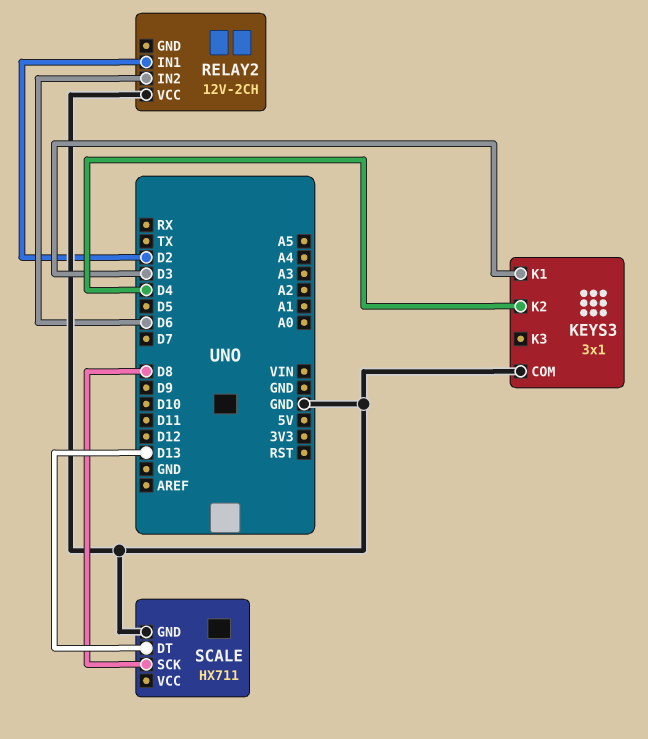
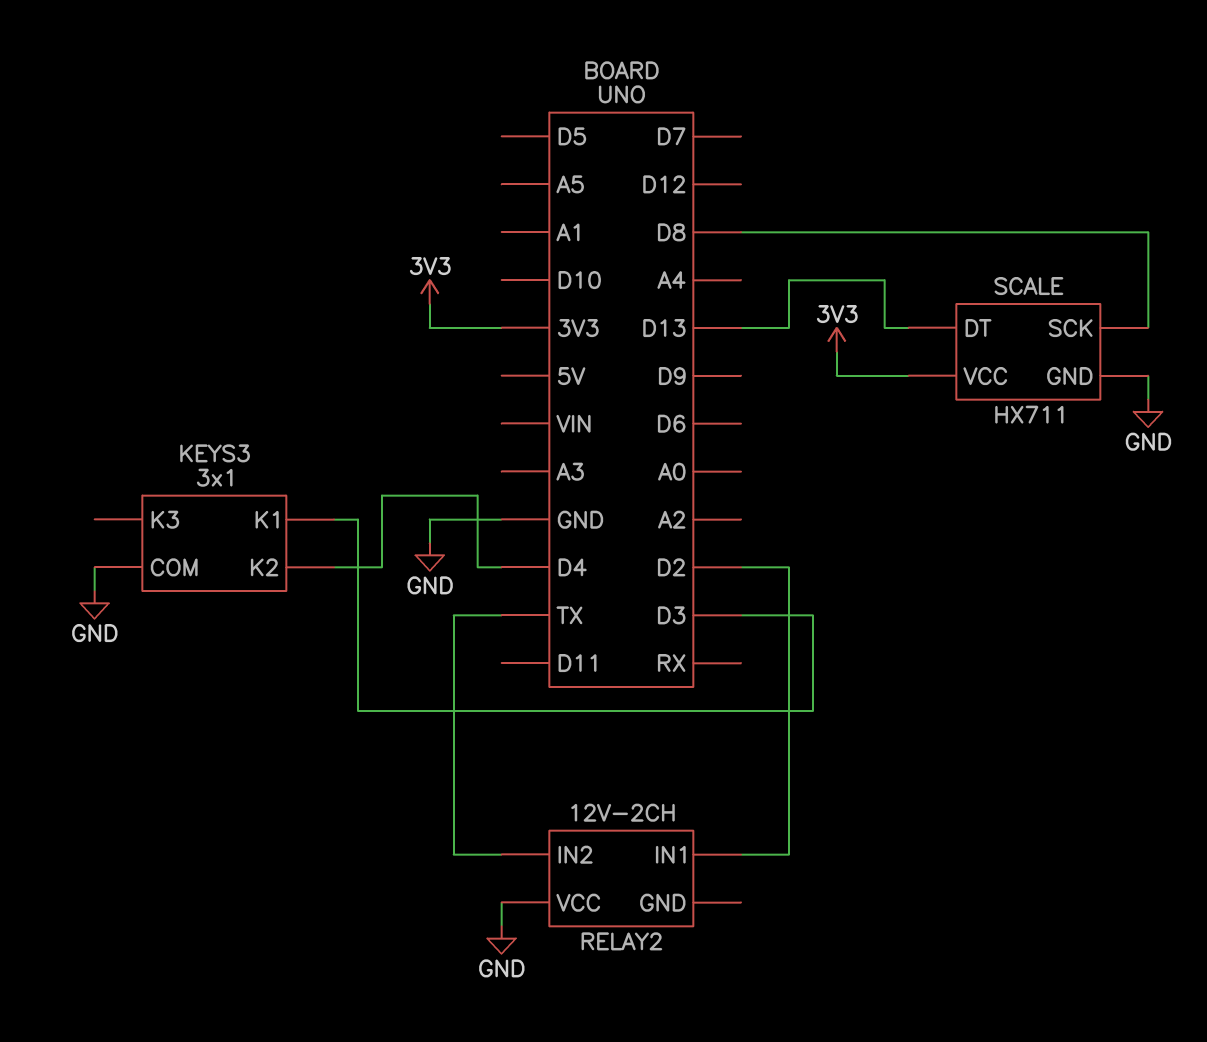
RELAY2 pin IN2: D6 -> TX
SCALE pin VCC: none -> 3V3

